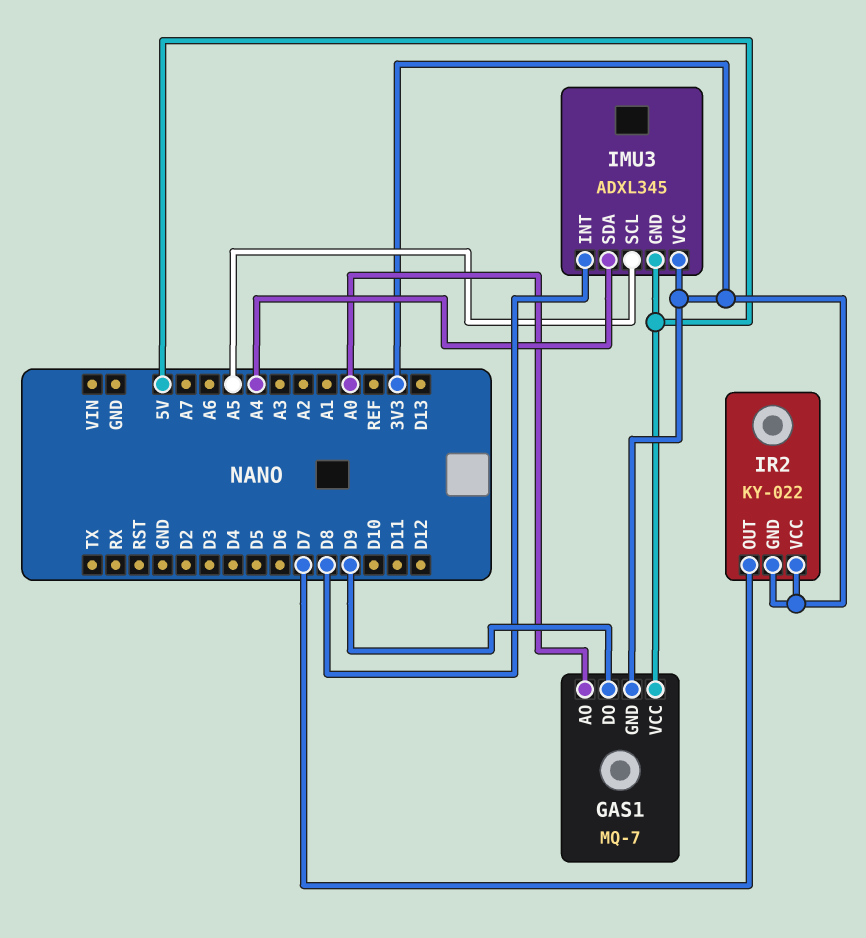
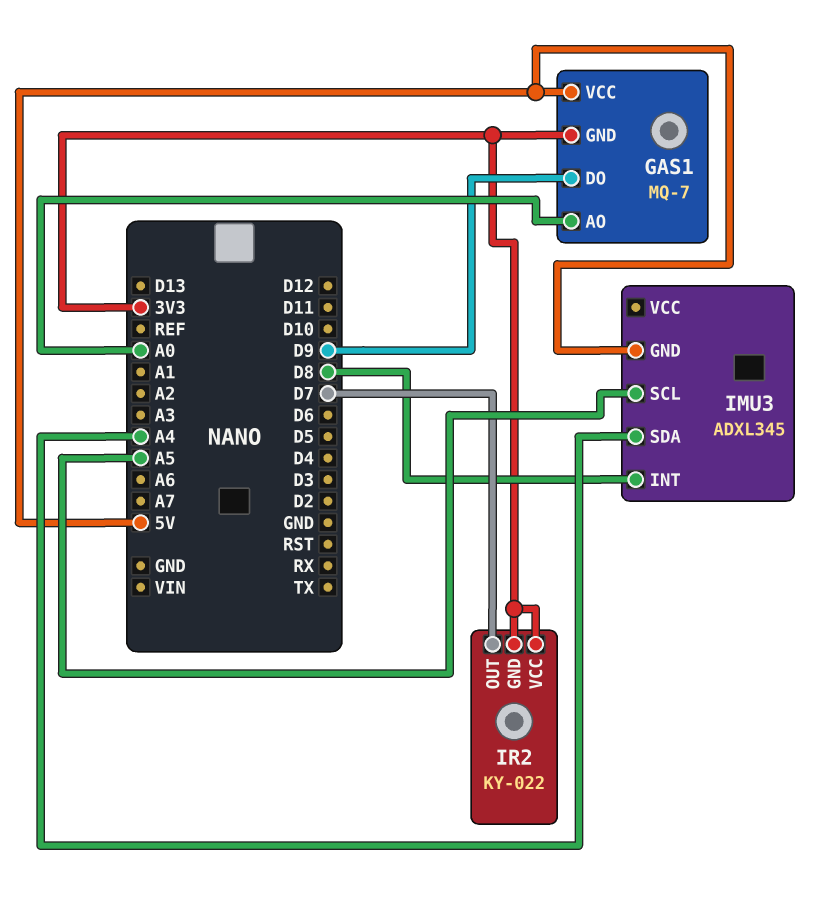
IMU3 pin VCC: 3V3 -> none

